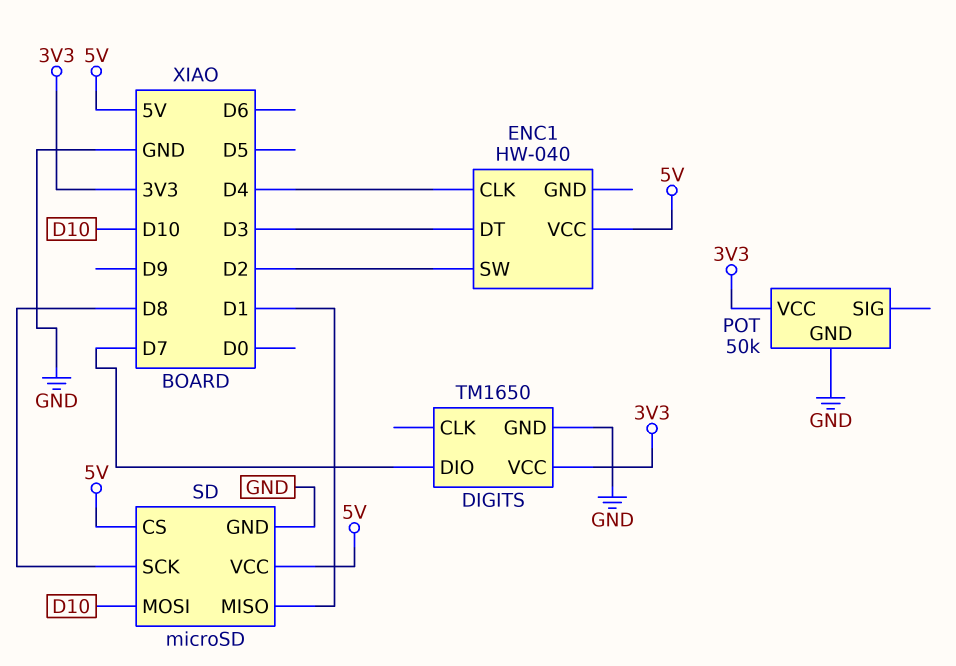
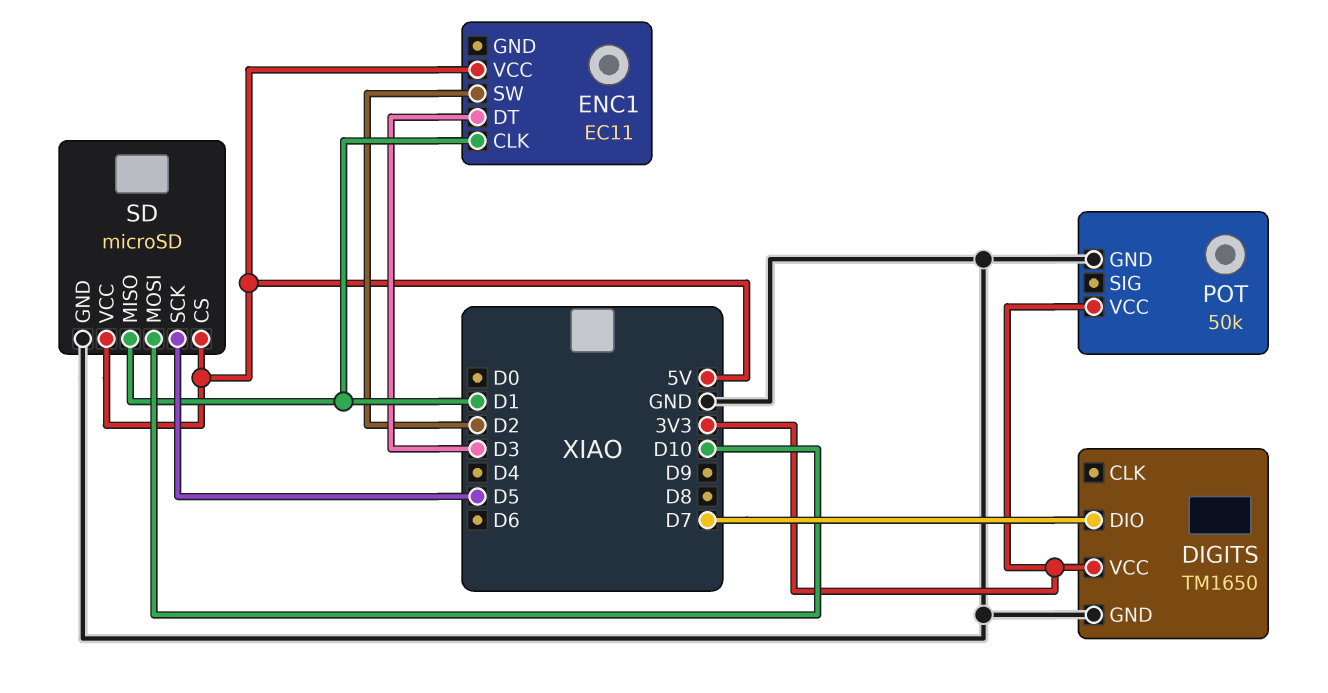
ENC1: HW-040 -> EC11
ENC1 pin CLK: D4 -> D1
SD pin SCK: D8 -> D5

